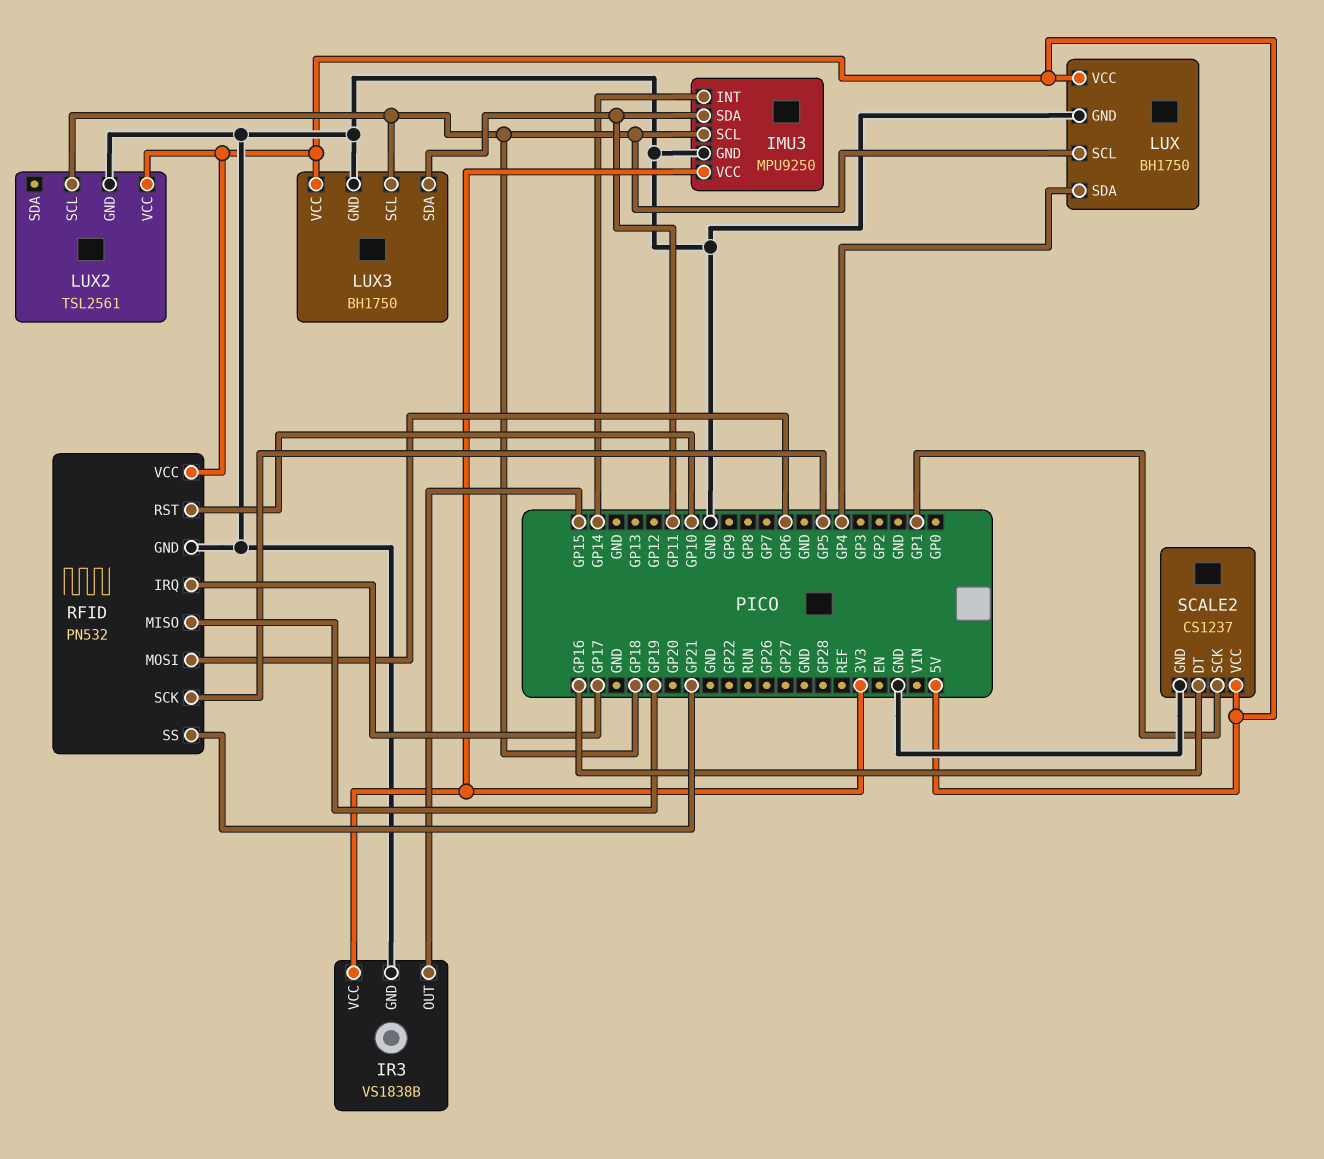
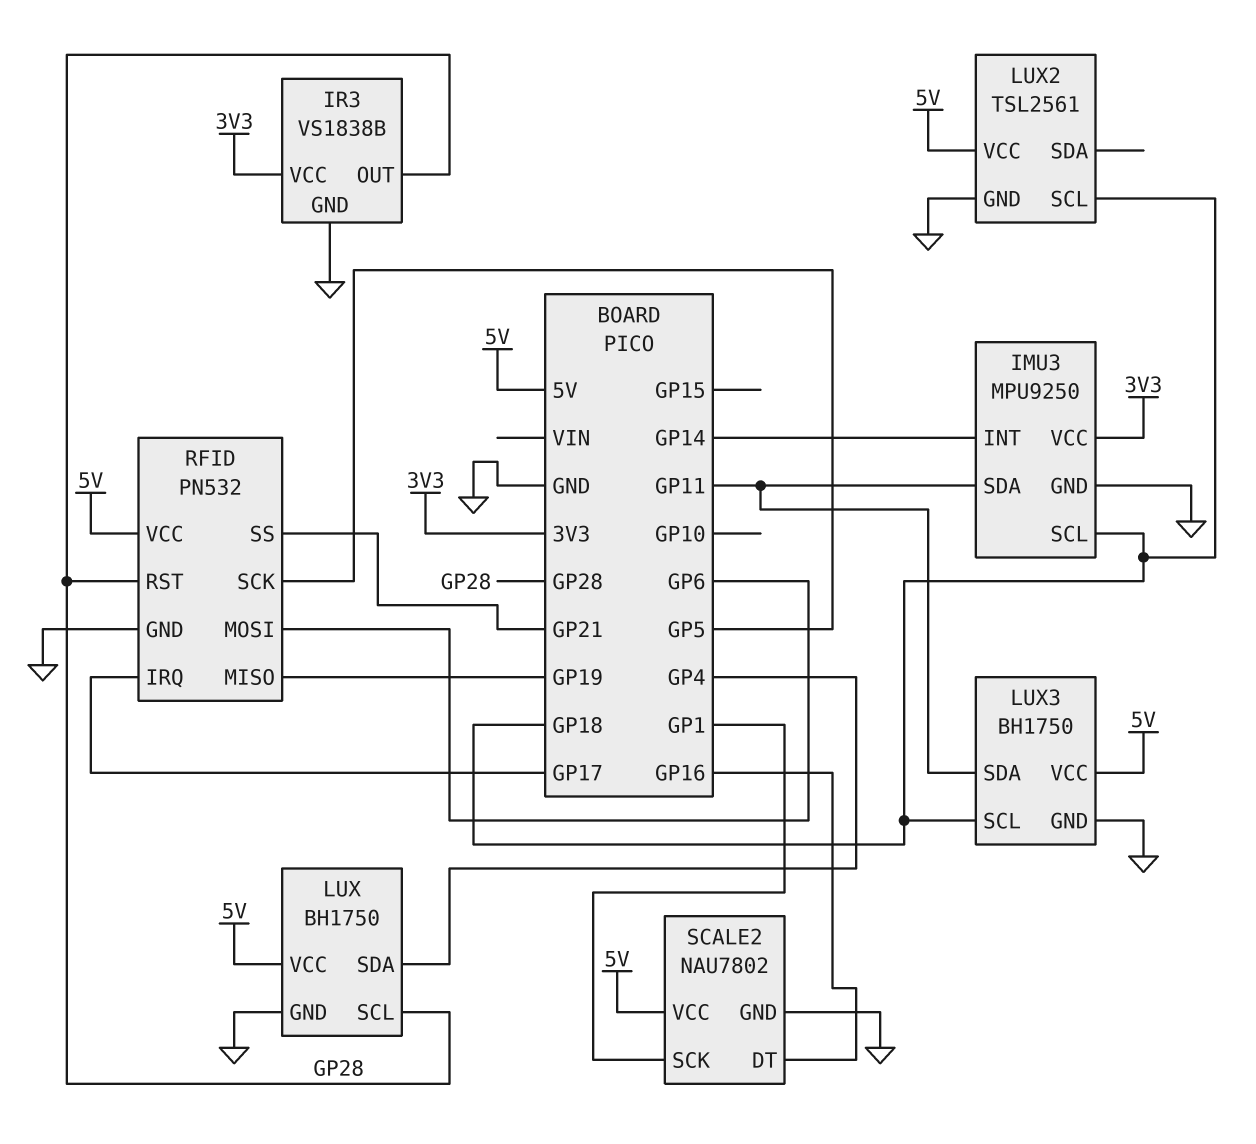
IR3 pin OUT: GP15 -> GP28
LUX pin SCL: GP18 -> GP28
RFID pin RST: GP10 -> GP28
SCALE2: CS1237 -> NAU7802

